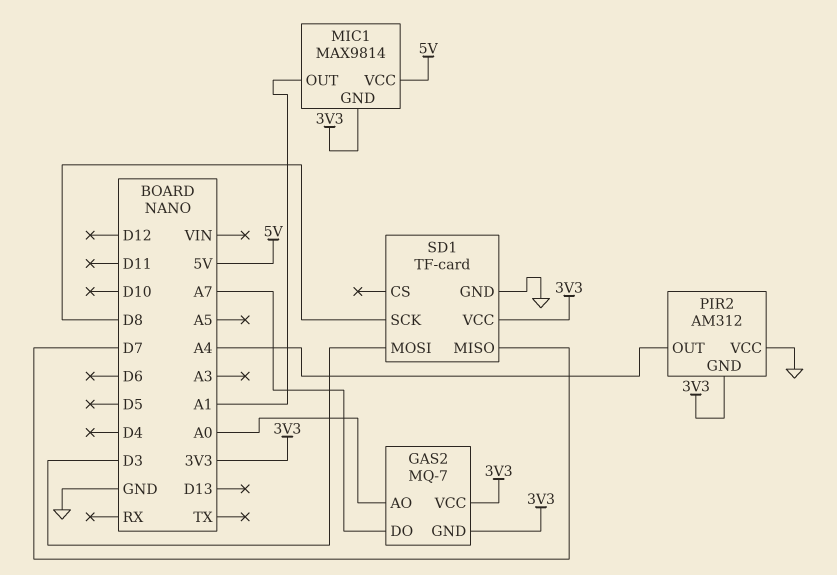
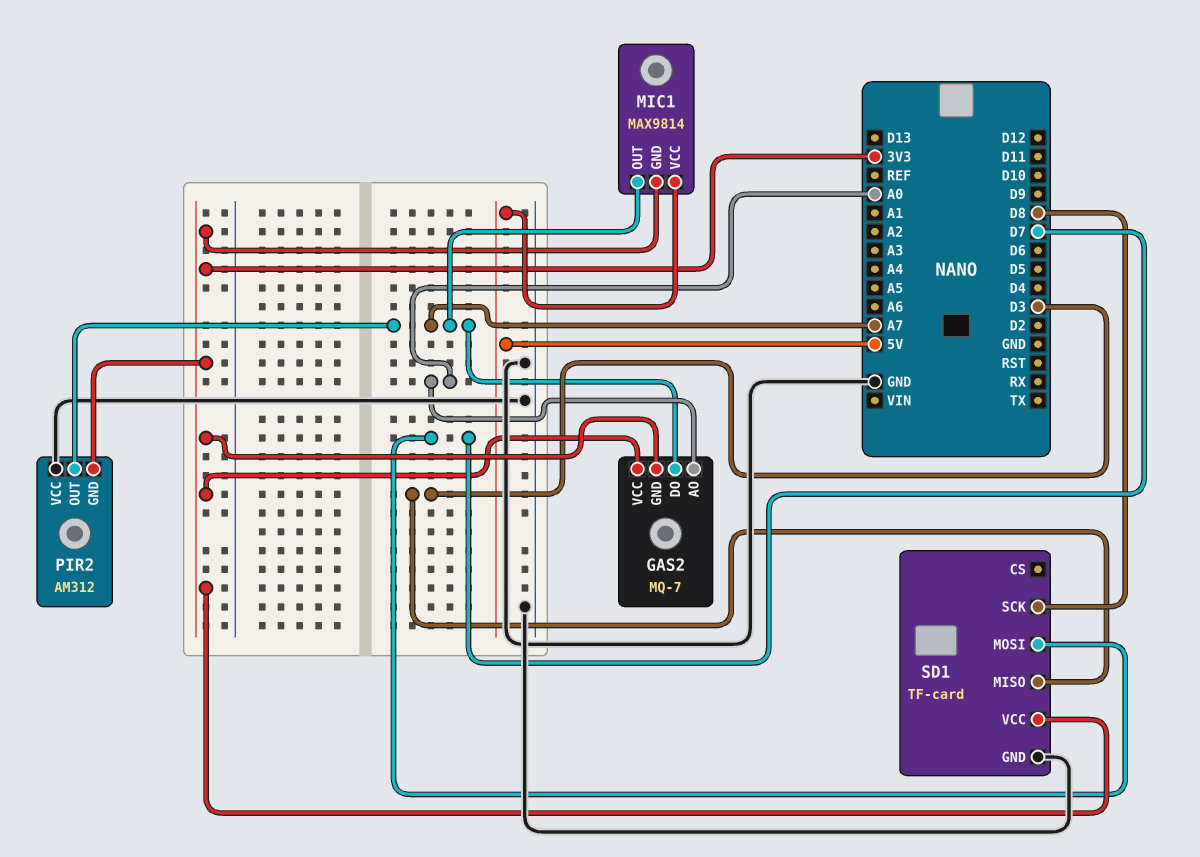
MIC1 pin OUT: A1 -> A7
PIR2 pin OUT: A4 -> A7
SD1 pin MISO: D7 -> D3
SD1 pin MOSI: D3 -> D7

